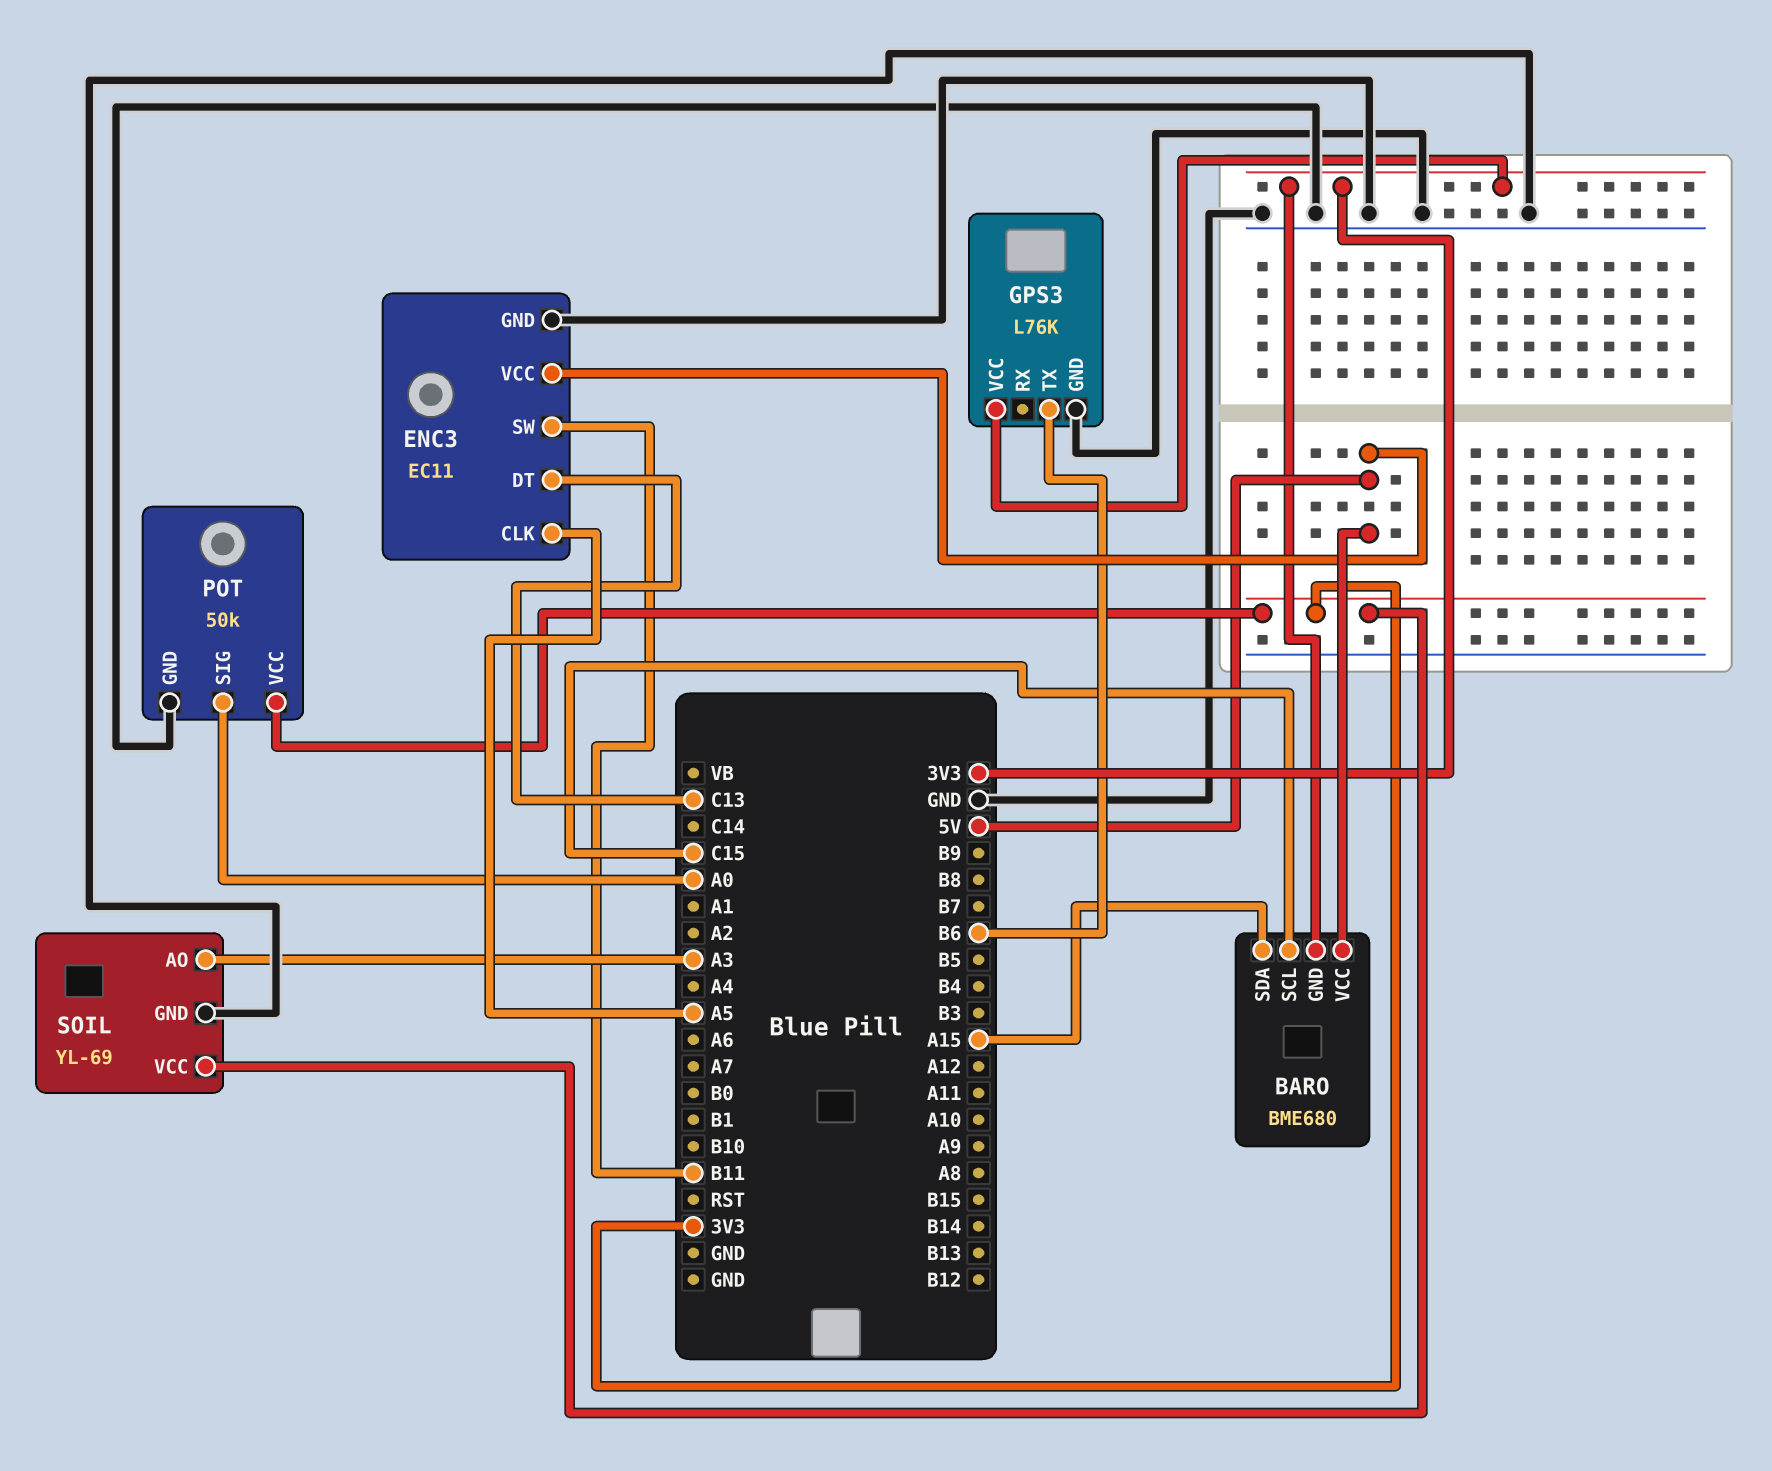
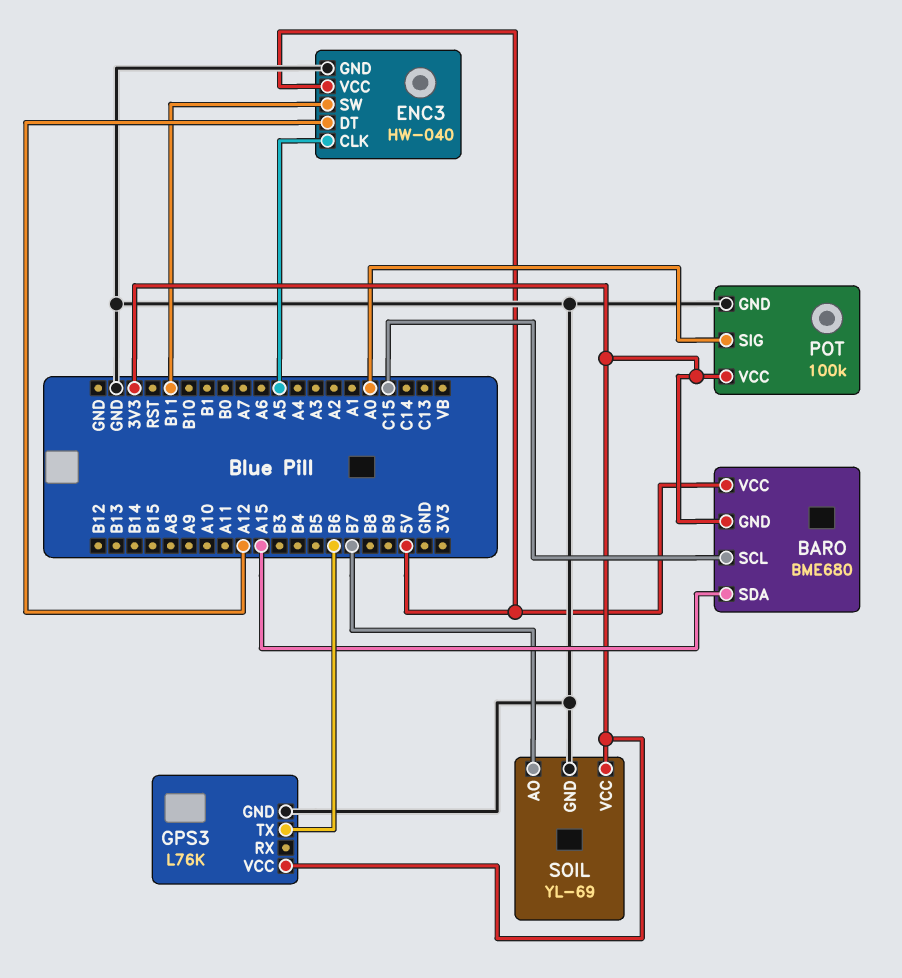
ENC3: EC11 -> HW-040
ENC3 pin DT: C13 -> A12
POT: 50k -> 100k
SOIL pin AO: A3 -> B7

